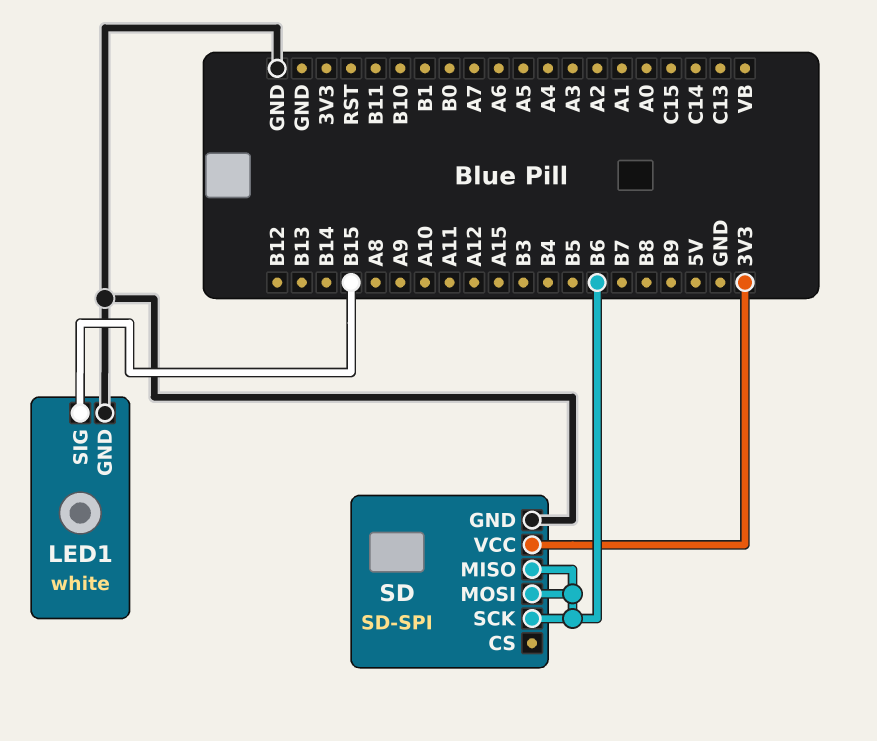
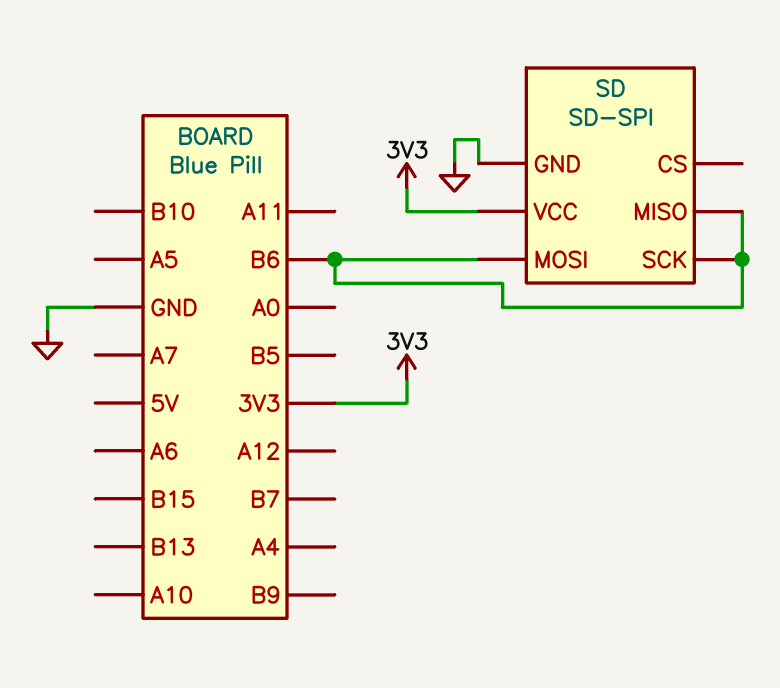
LED1: white -> none
LED1 pin GND: GND -> none
LED1 pin SIG: B15 -> none

